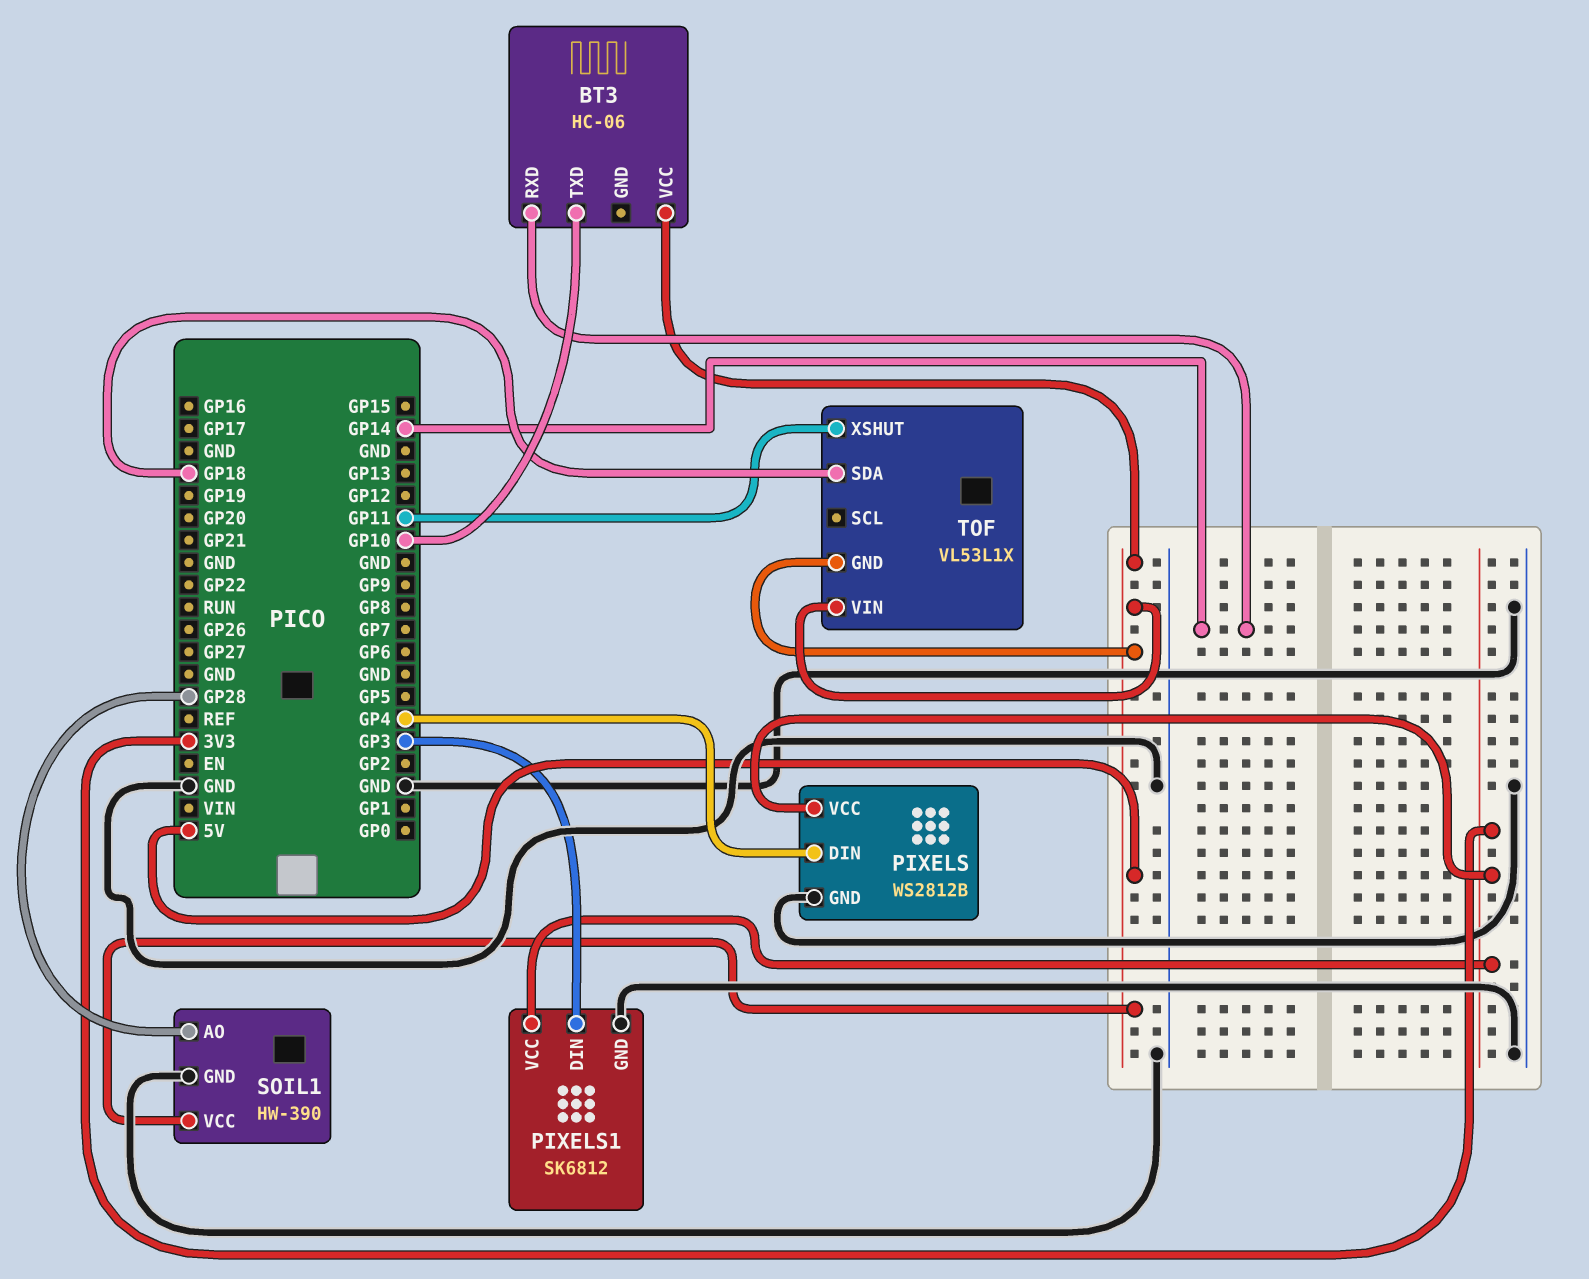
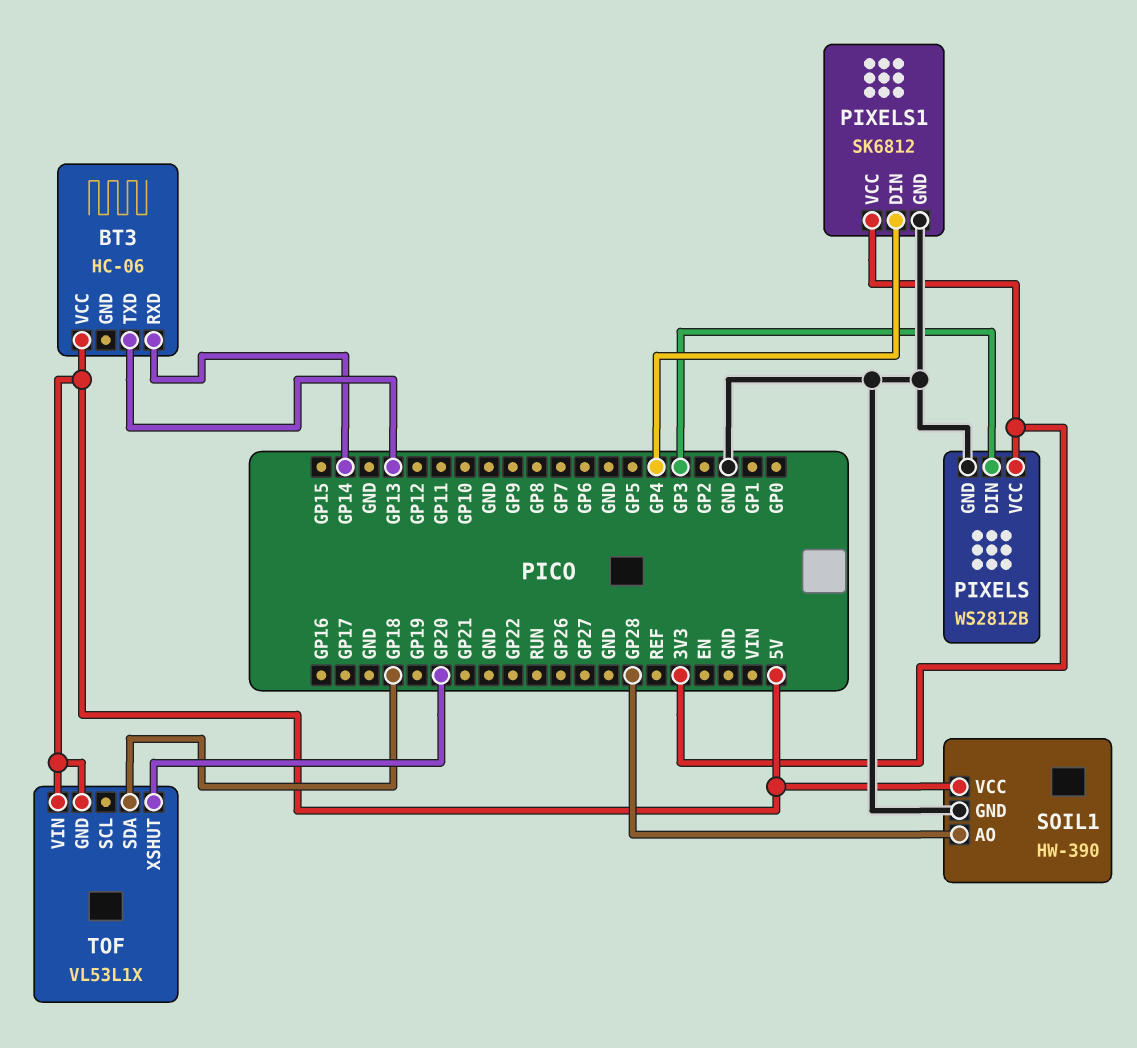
BT3 pin TXD: GP10 -> GP13
PIXELS pin DIN: GP4 -> GP3
PIXELS1 pin DIN: GP3 -> GP4
TOF pin XSHUT: GP11 -> GP20

